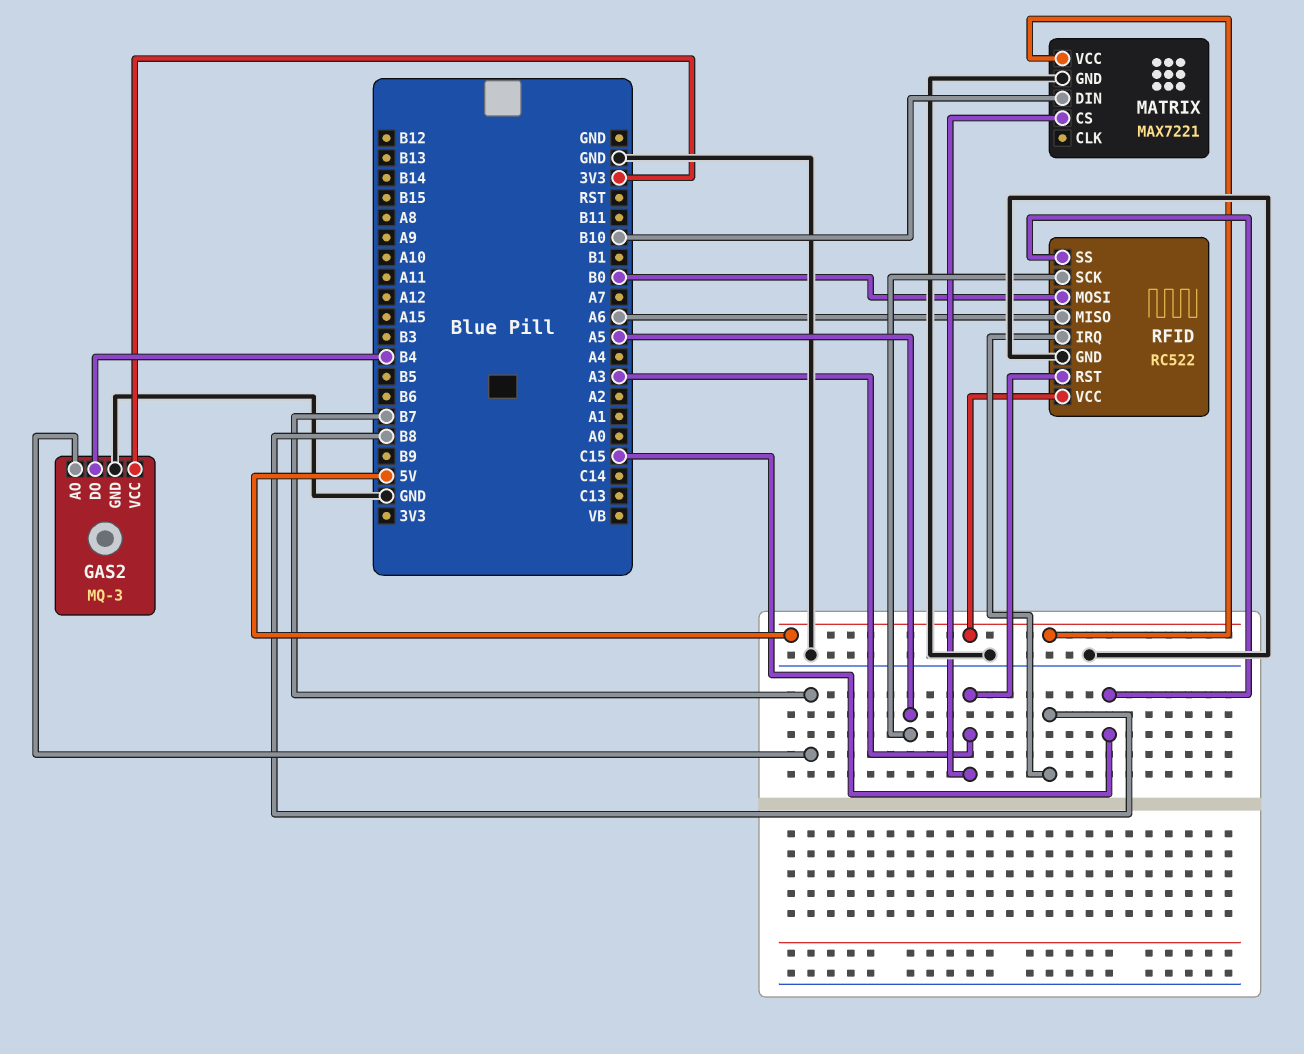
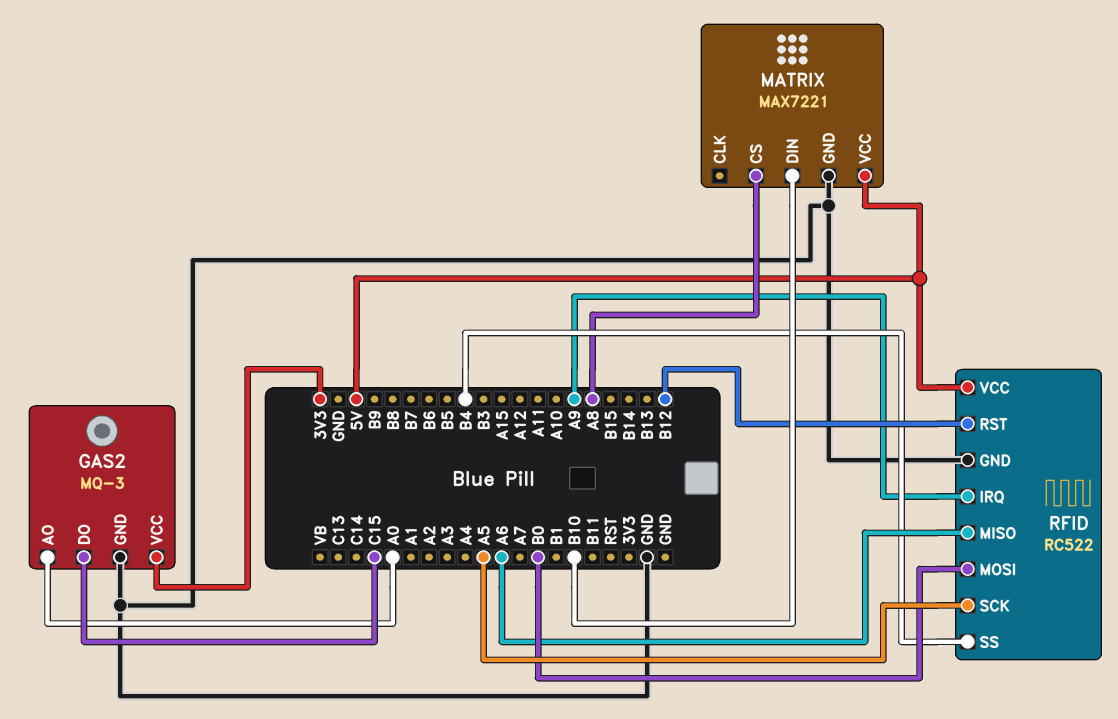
GAS2 pin AO: B7 -> A0
GAS2 pin DO: B4 -> C15
MATRIX pin CS: A3 -> A8
RFID pin IRQ: B8 -> A9
RFID pin RST: A3 -> B12
RFID pin SS: C15 -> B4

